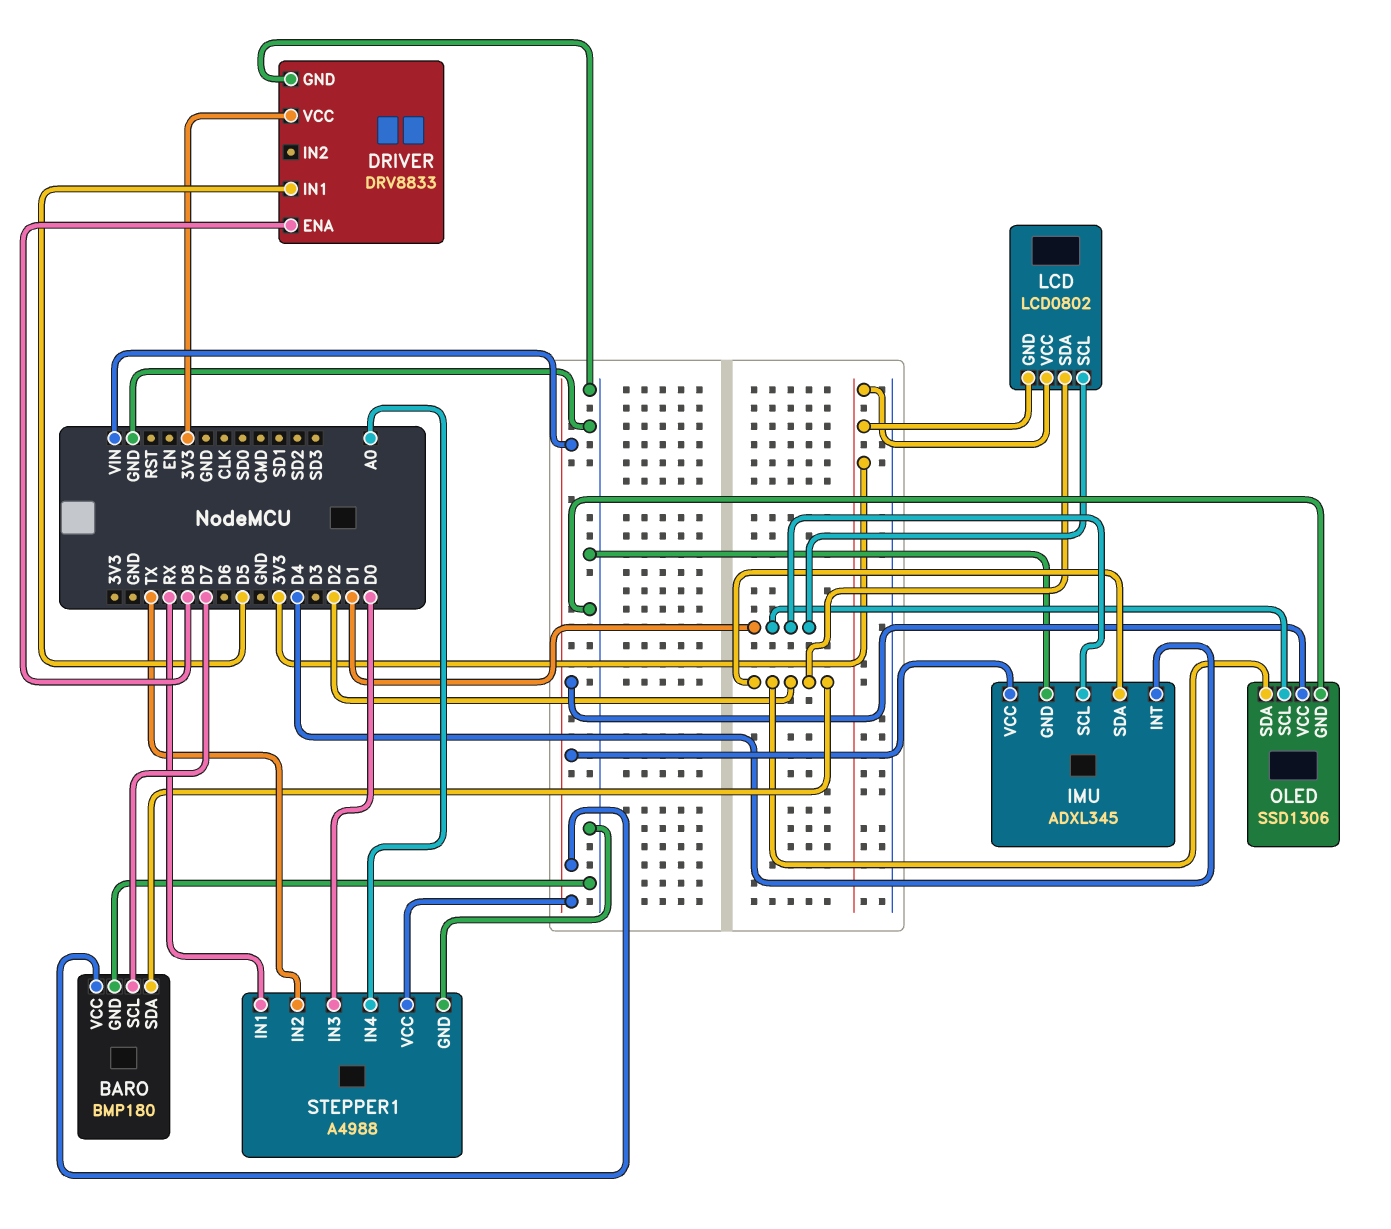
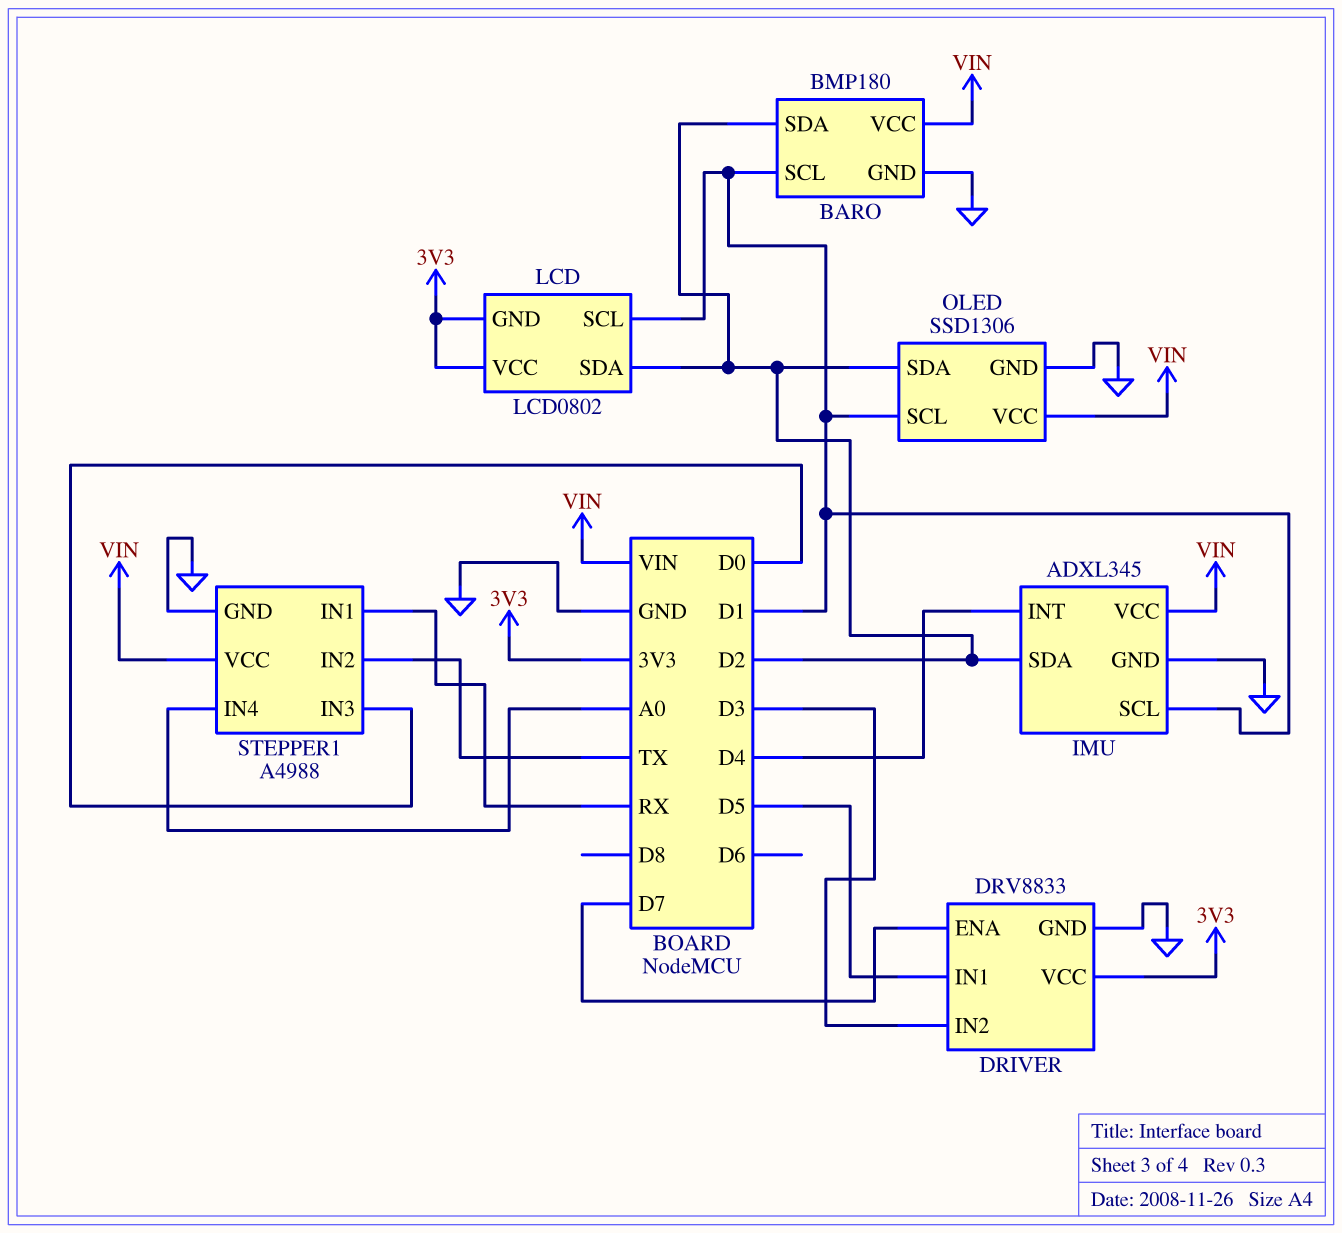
BARO pin SCL: D7 -> D1
DRIVER pin ENA: D8 -> D7
DRIVER pin IN2: none -> D3

